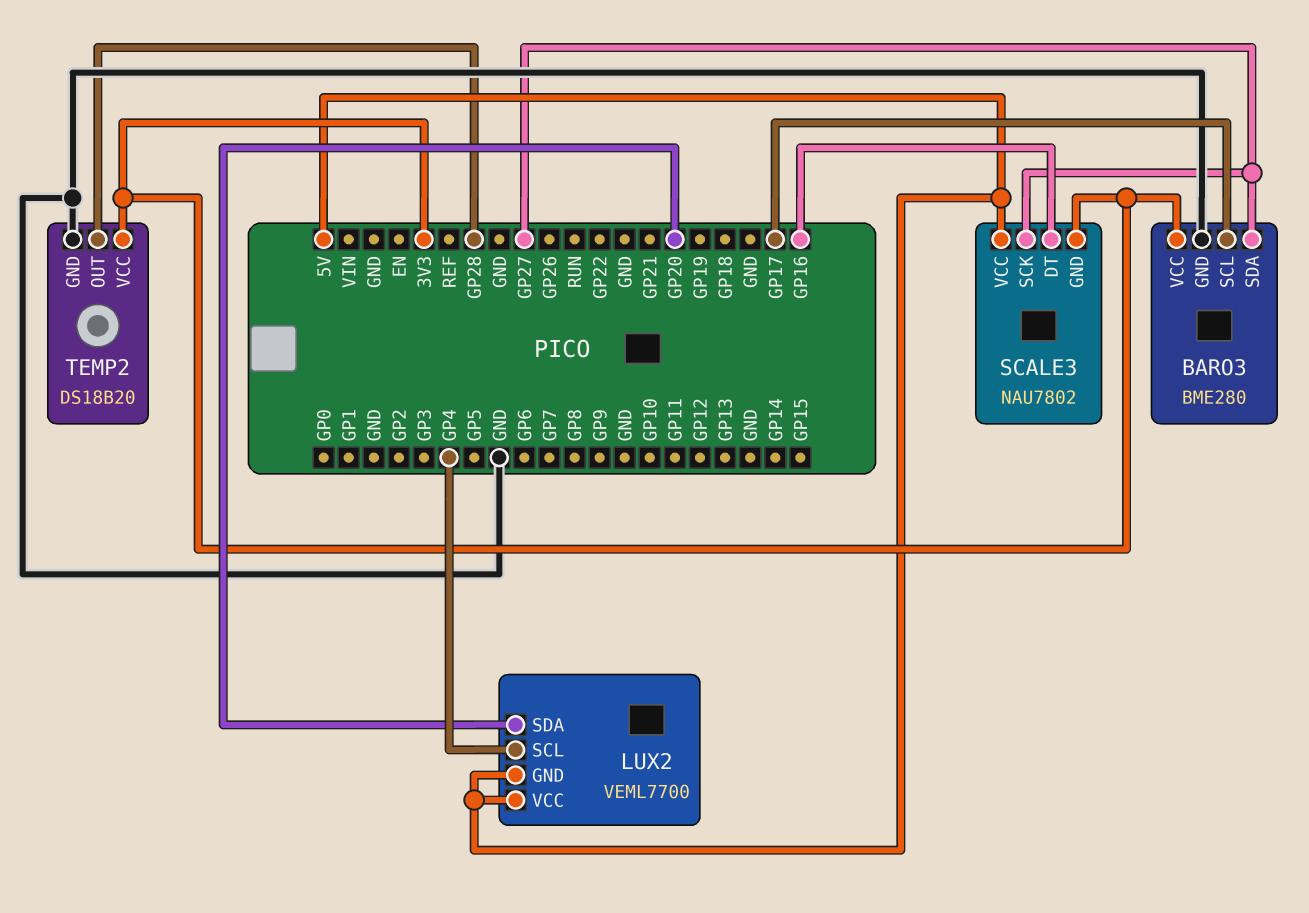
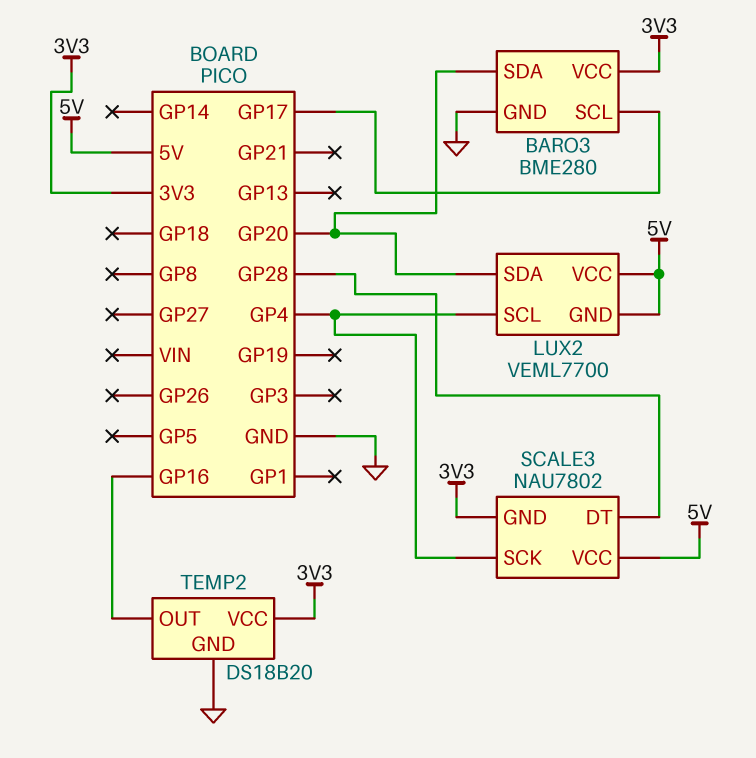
BARO3 pin SDA: GP27 -> GP20
SCALE3 pin DT: GP16 -> GP28
SCALE3 pin SCK: GP27 -> GP4
TEMP2 pin OUT: GP28 -> GP16

